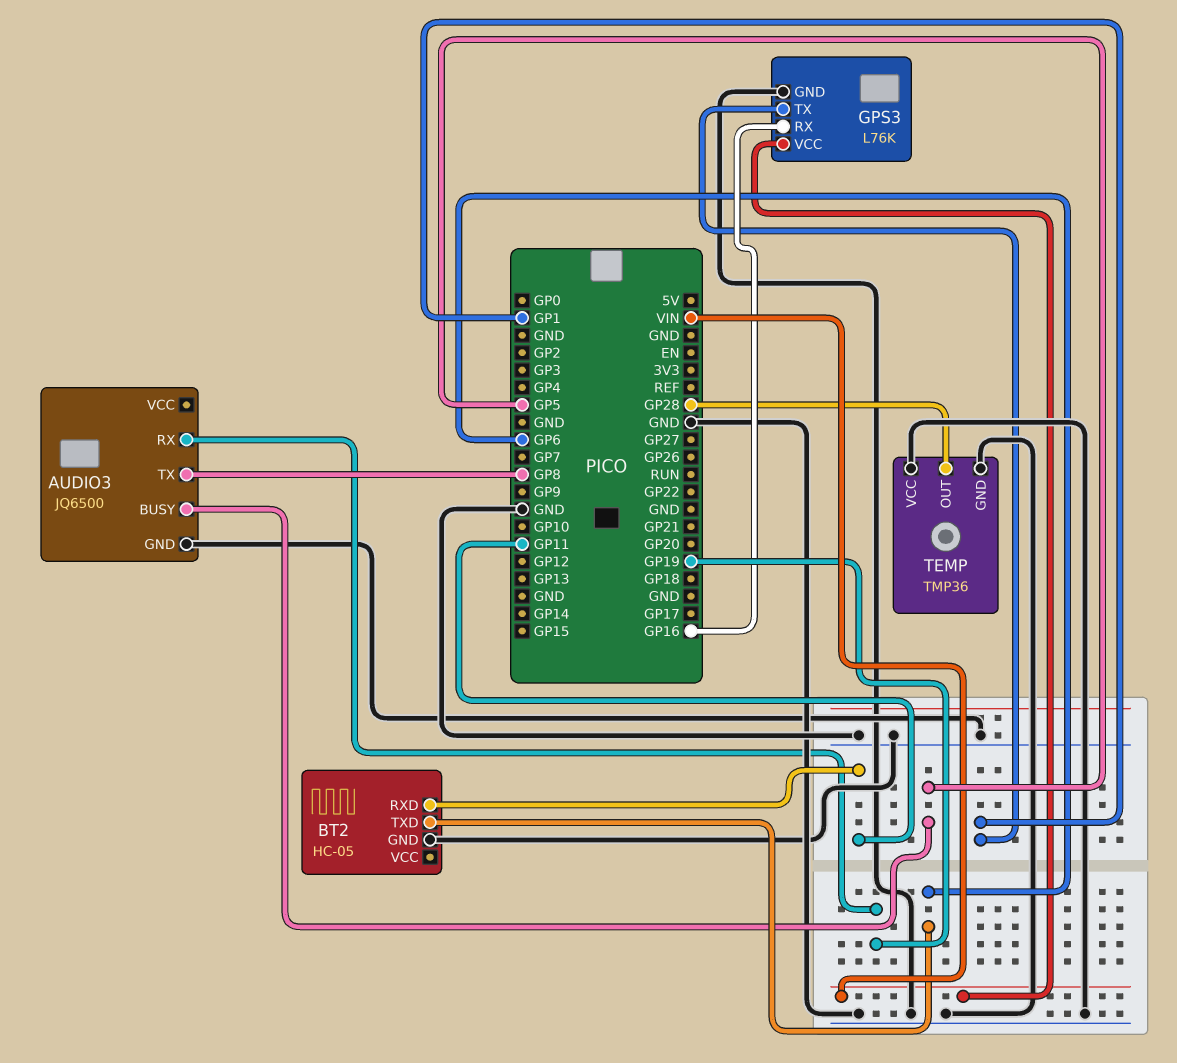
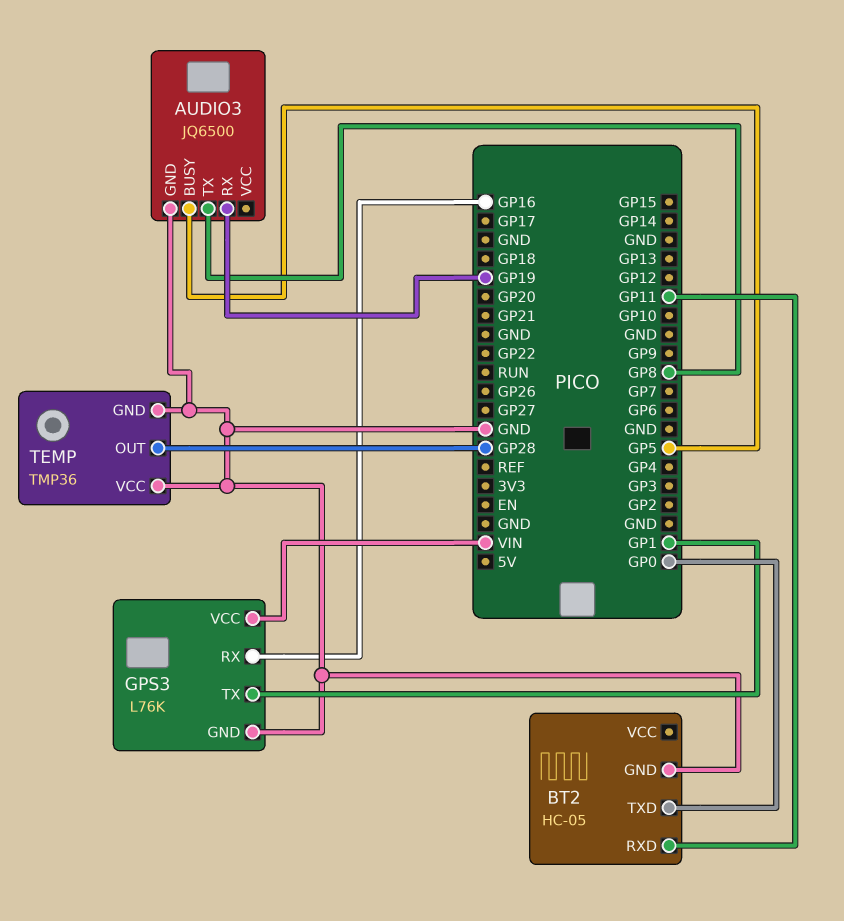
BT2 pin TXD: GP6 -> GP0

